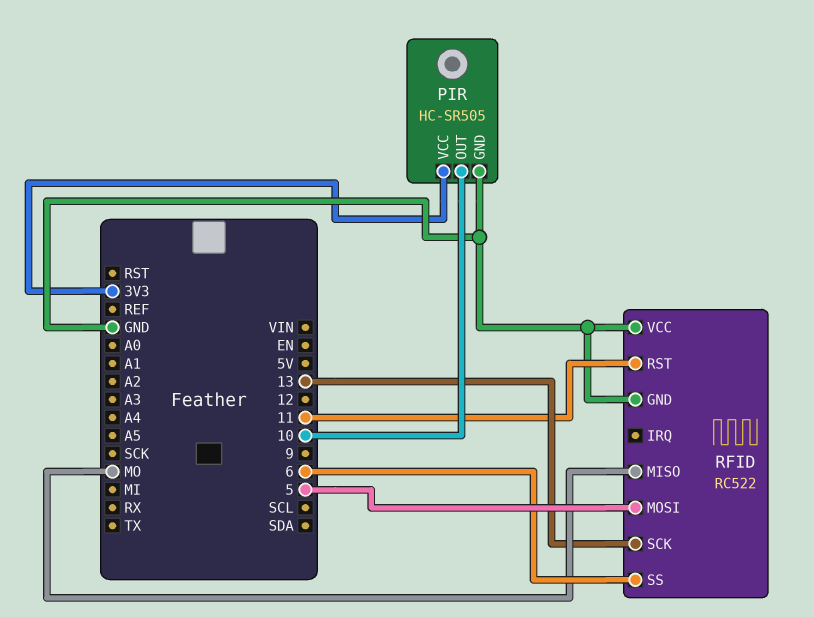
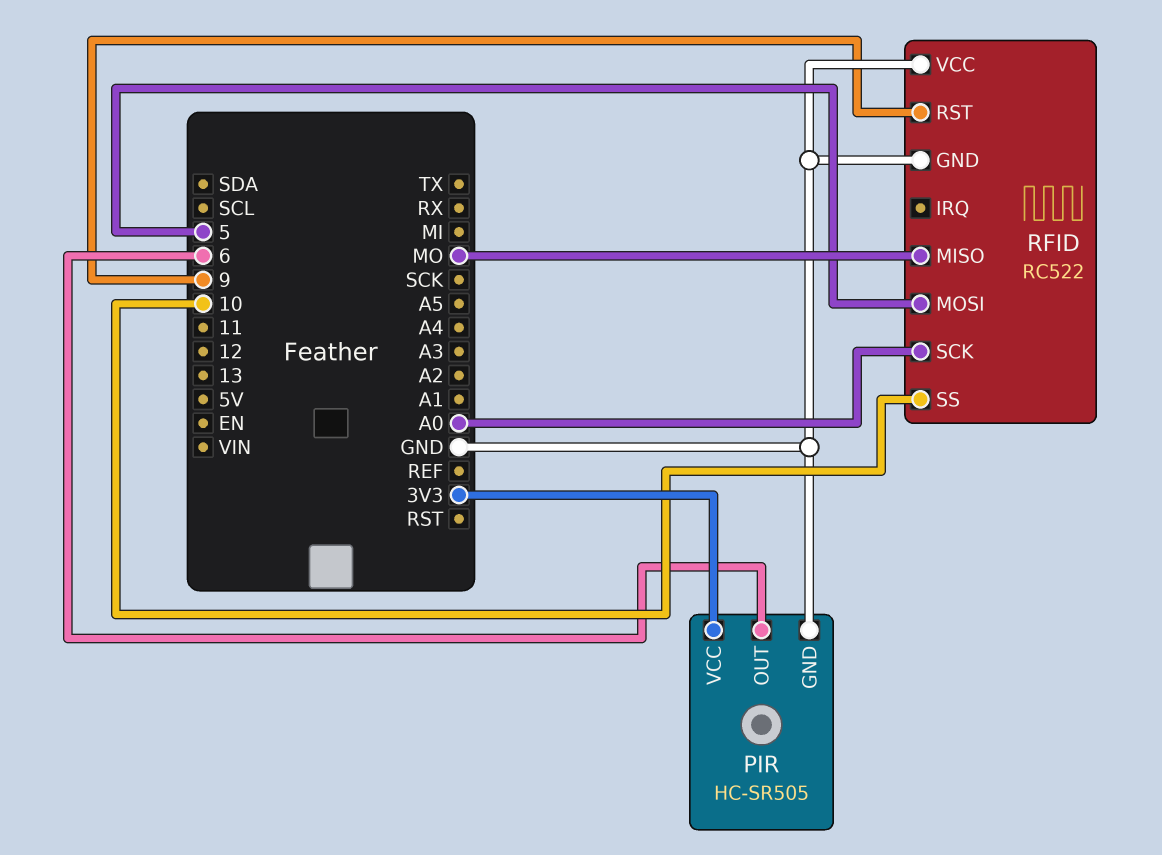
PIR pin OUT: 10 -> 6
RFID pin RST: 11 -> 9
RFID pin SCK: 13 -> A0
RFID pin SS: 6 -> 10

